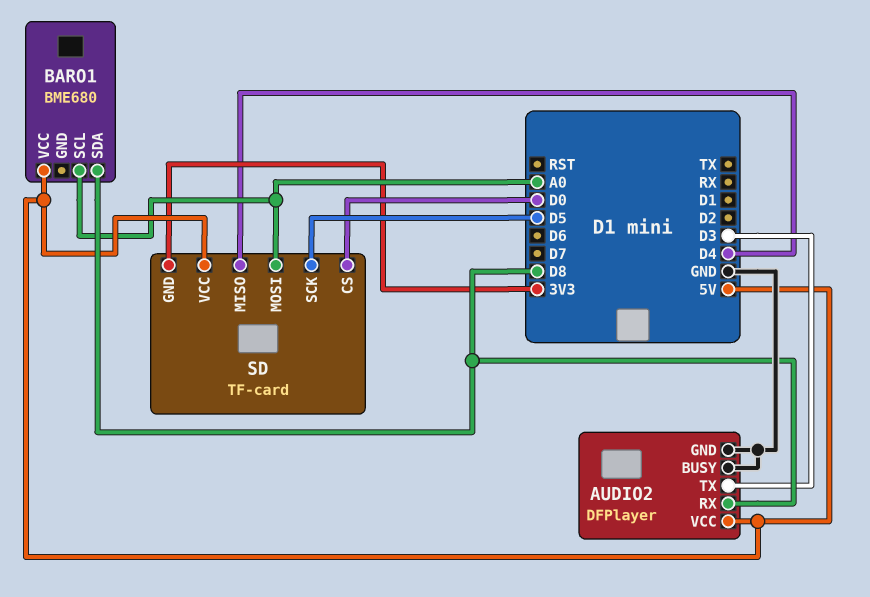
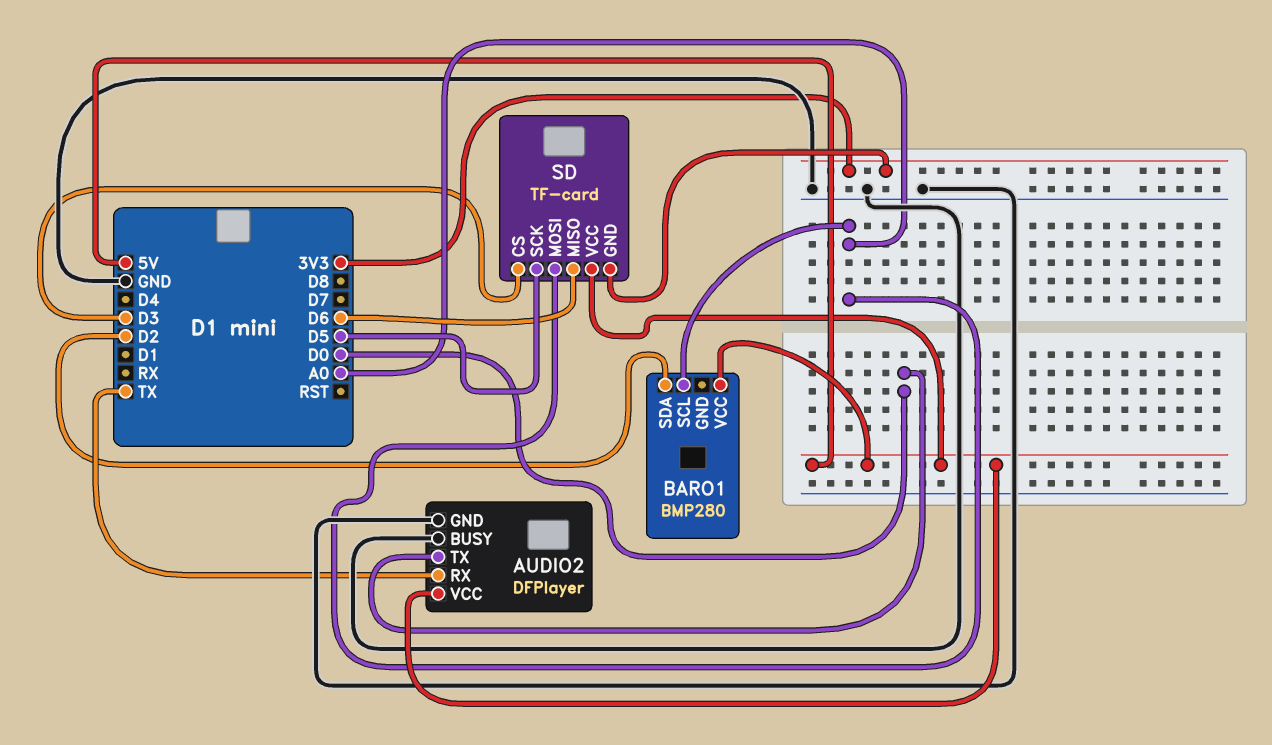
AUDIO2 pin RX: D8 -> TX
AUDIO2 pin TX: D3 -> D0
BARO1: BME680 -> BMP280
BARO1 pin SDA: D8 -> D2
SD pin CS: D0 -> D3
SD pin MISO: D4 -> D6

